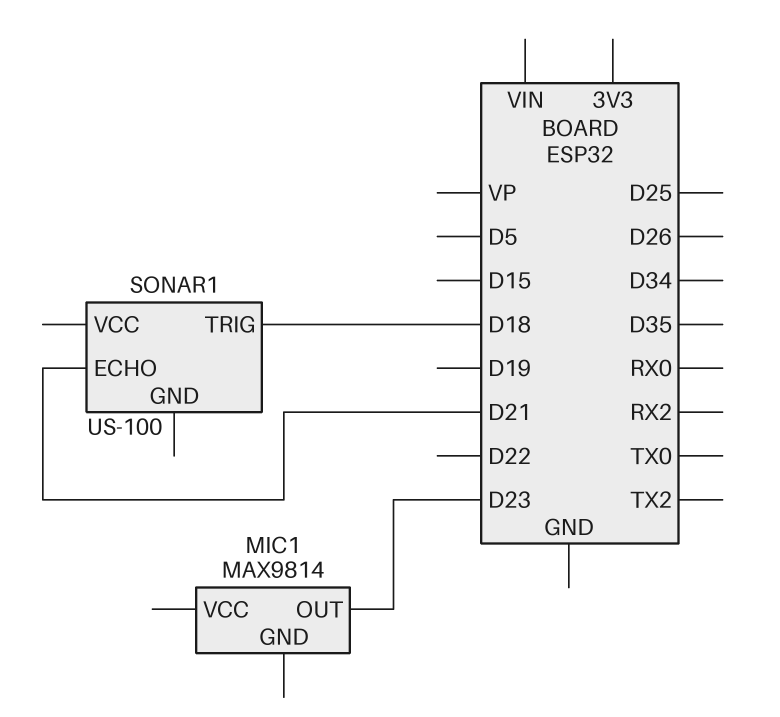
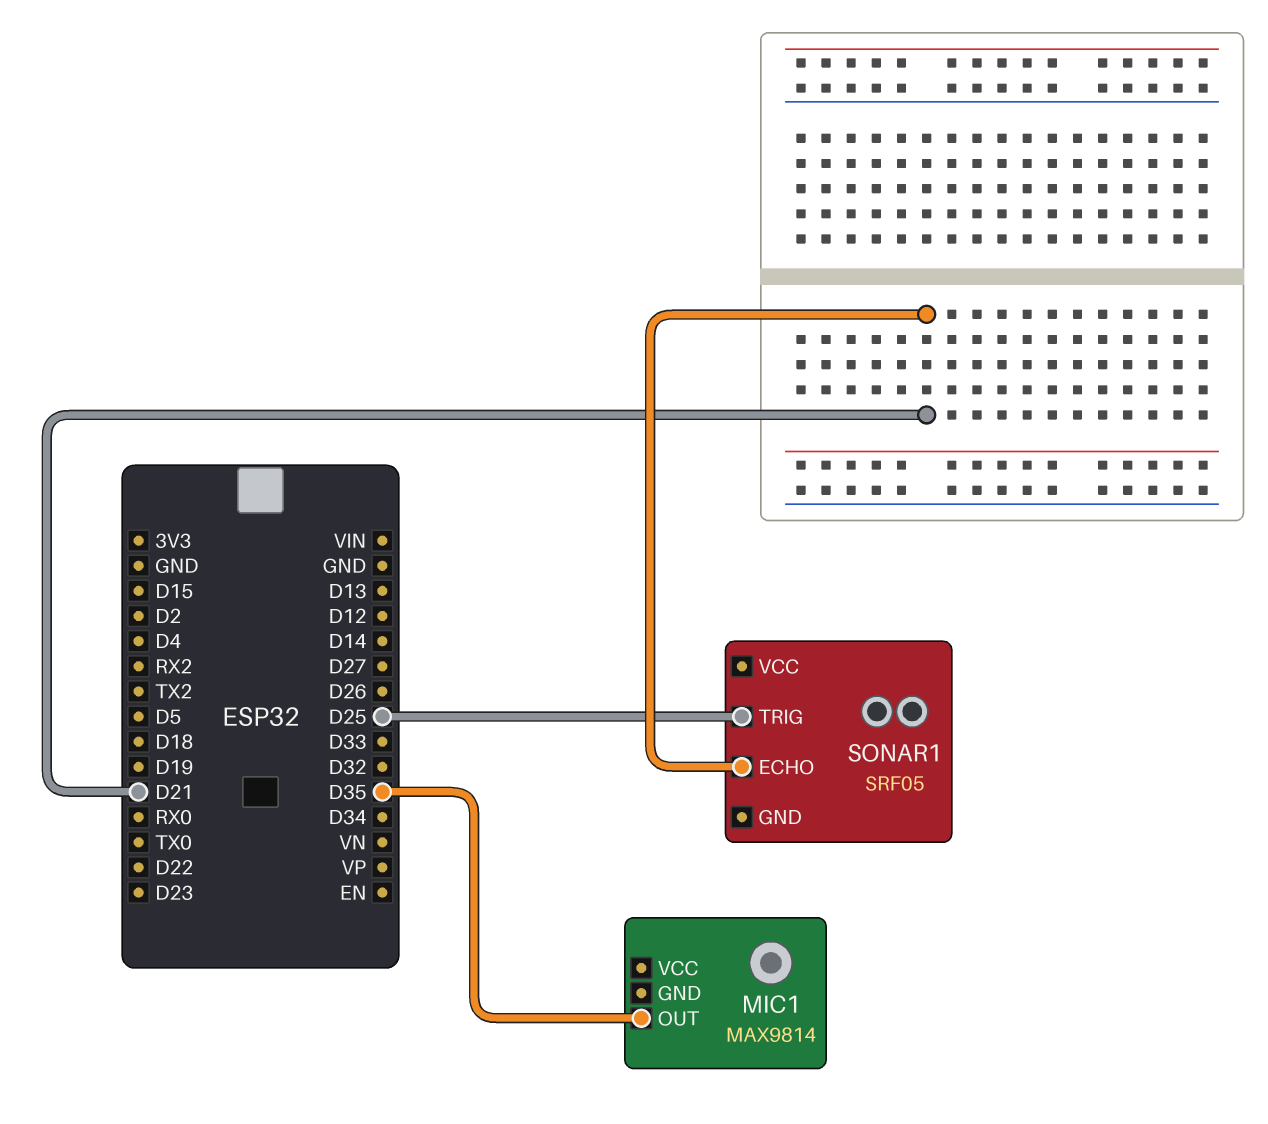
MIC1 pin OUT: D23 -> D35
SONAR1: US-100 -> SRF05
SONAR1 pin TRIG: D18 -> D25

